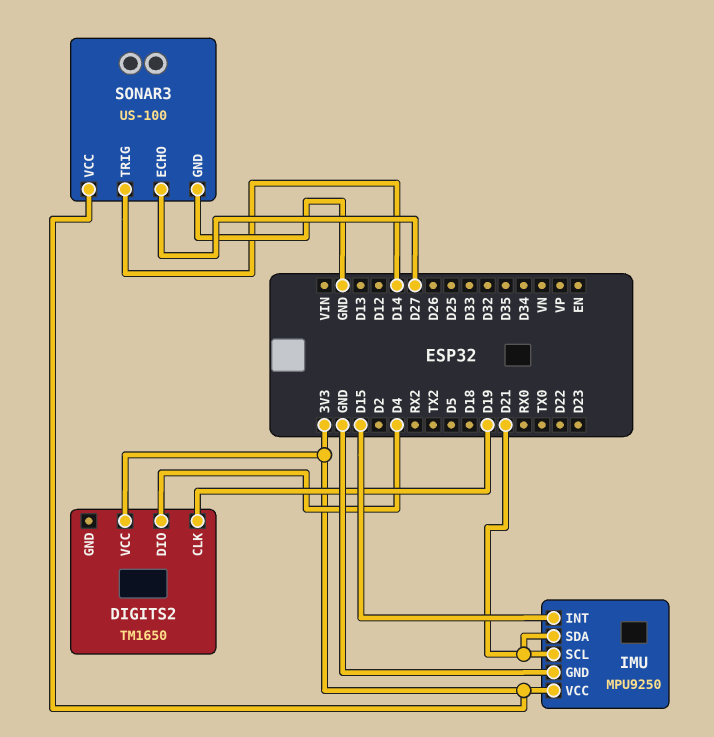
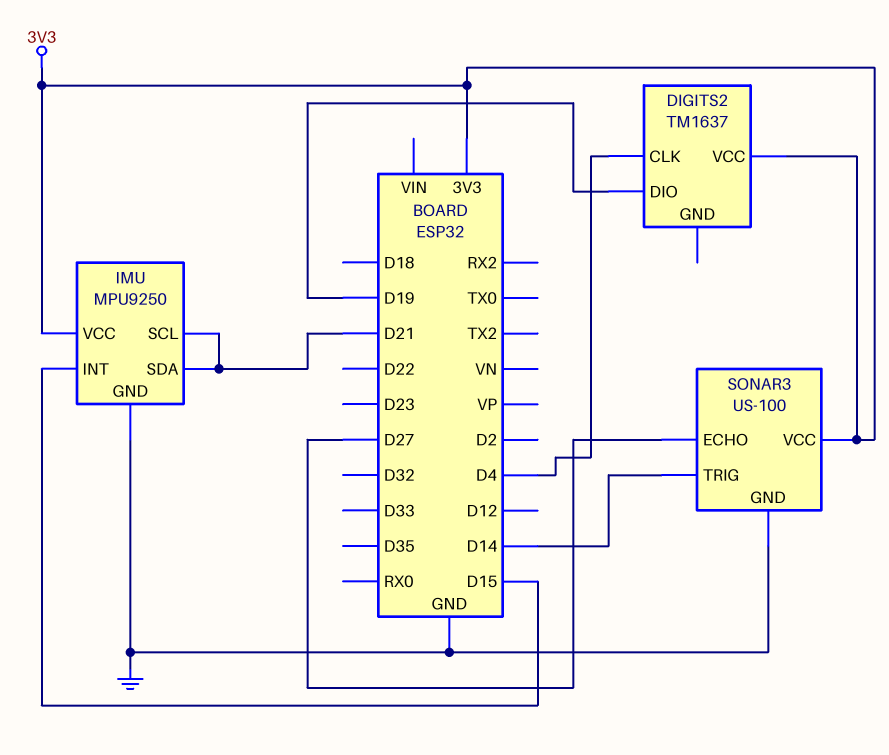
DIGITS2: TM1650 -> TM1637
DIGITS2 pin CLK: D19 -> D4
DIGITS2 pin DIO: D4 -> D19

